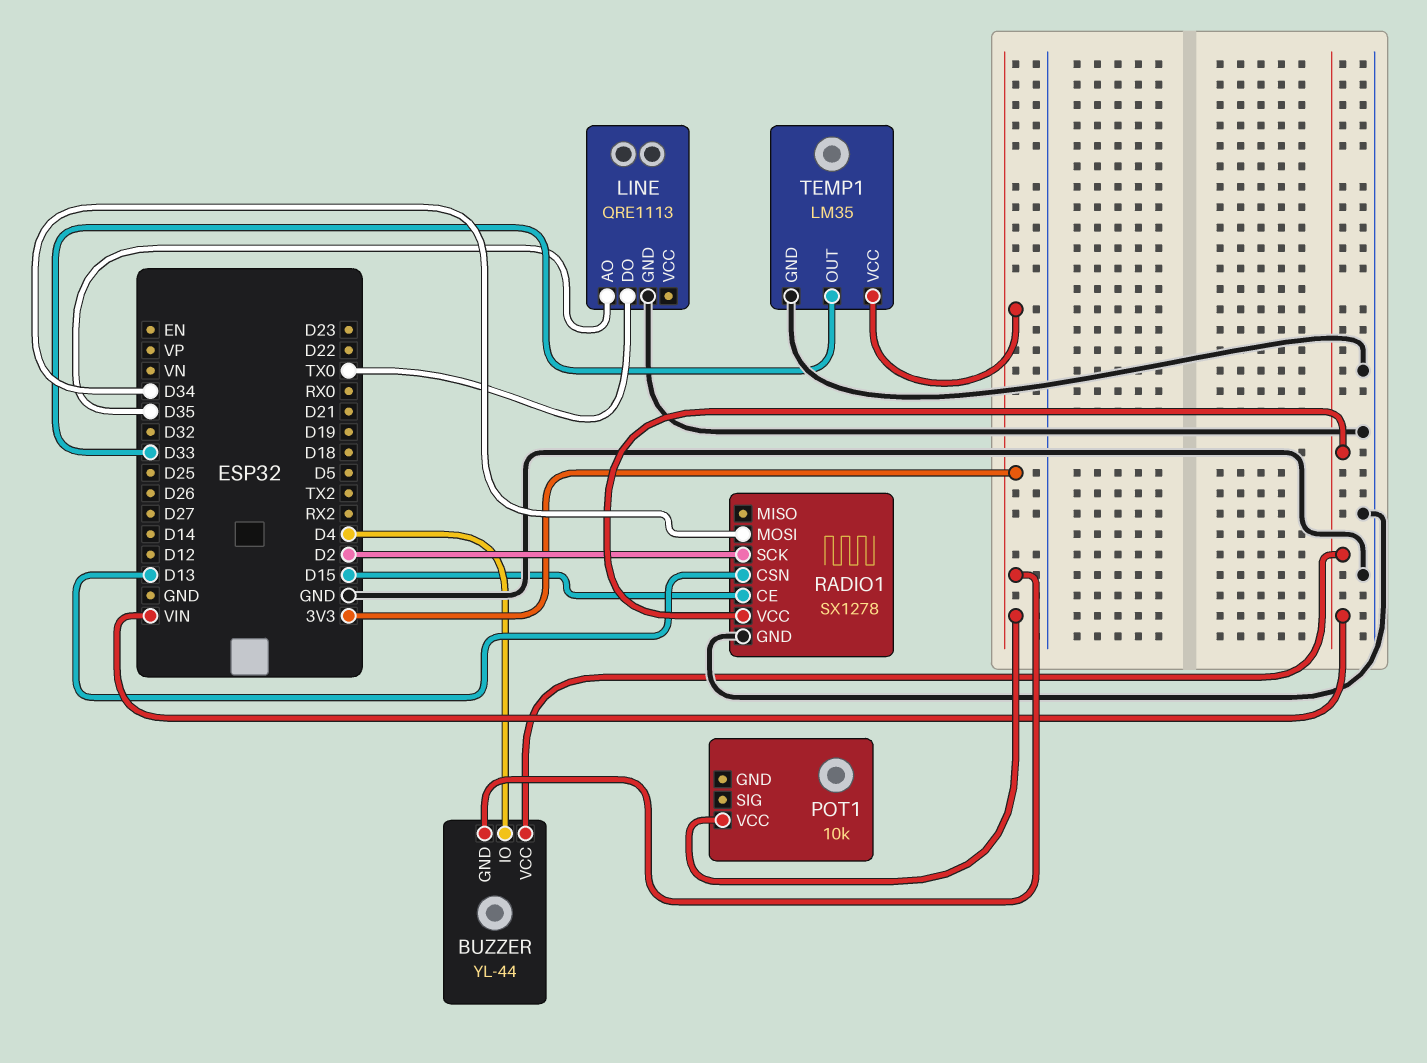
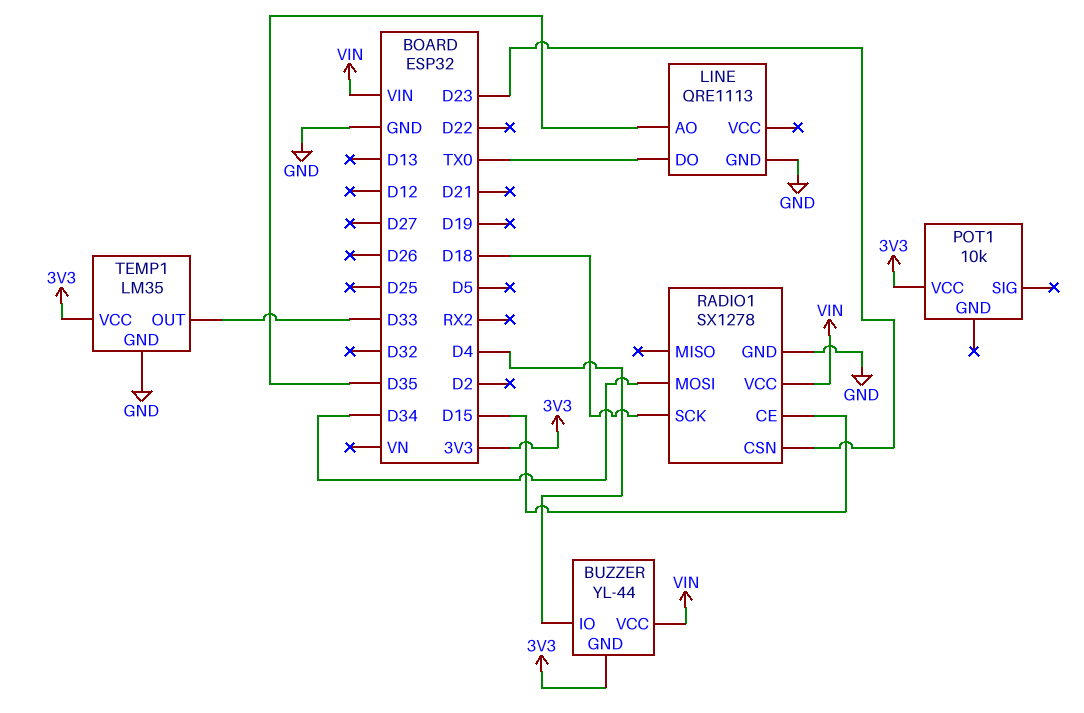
RADIO1 pin CSN: D13 -> D23
RADIO1 pin SCK: D2 -> D18

